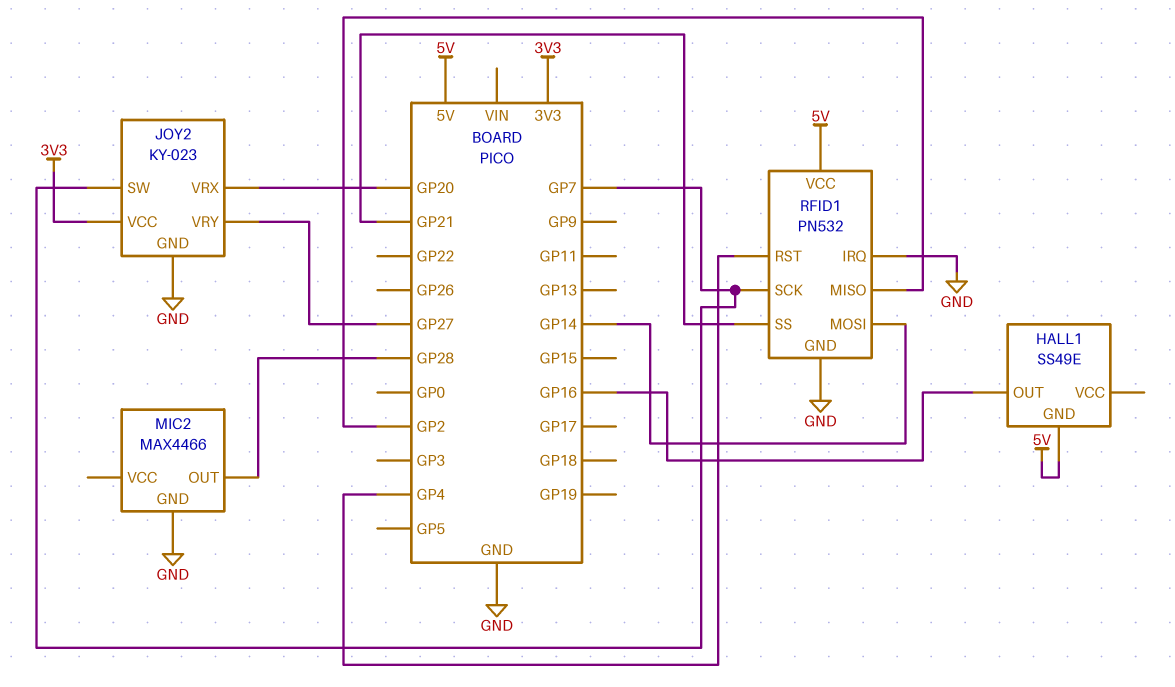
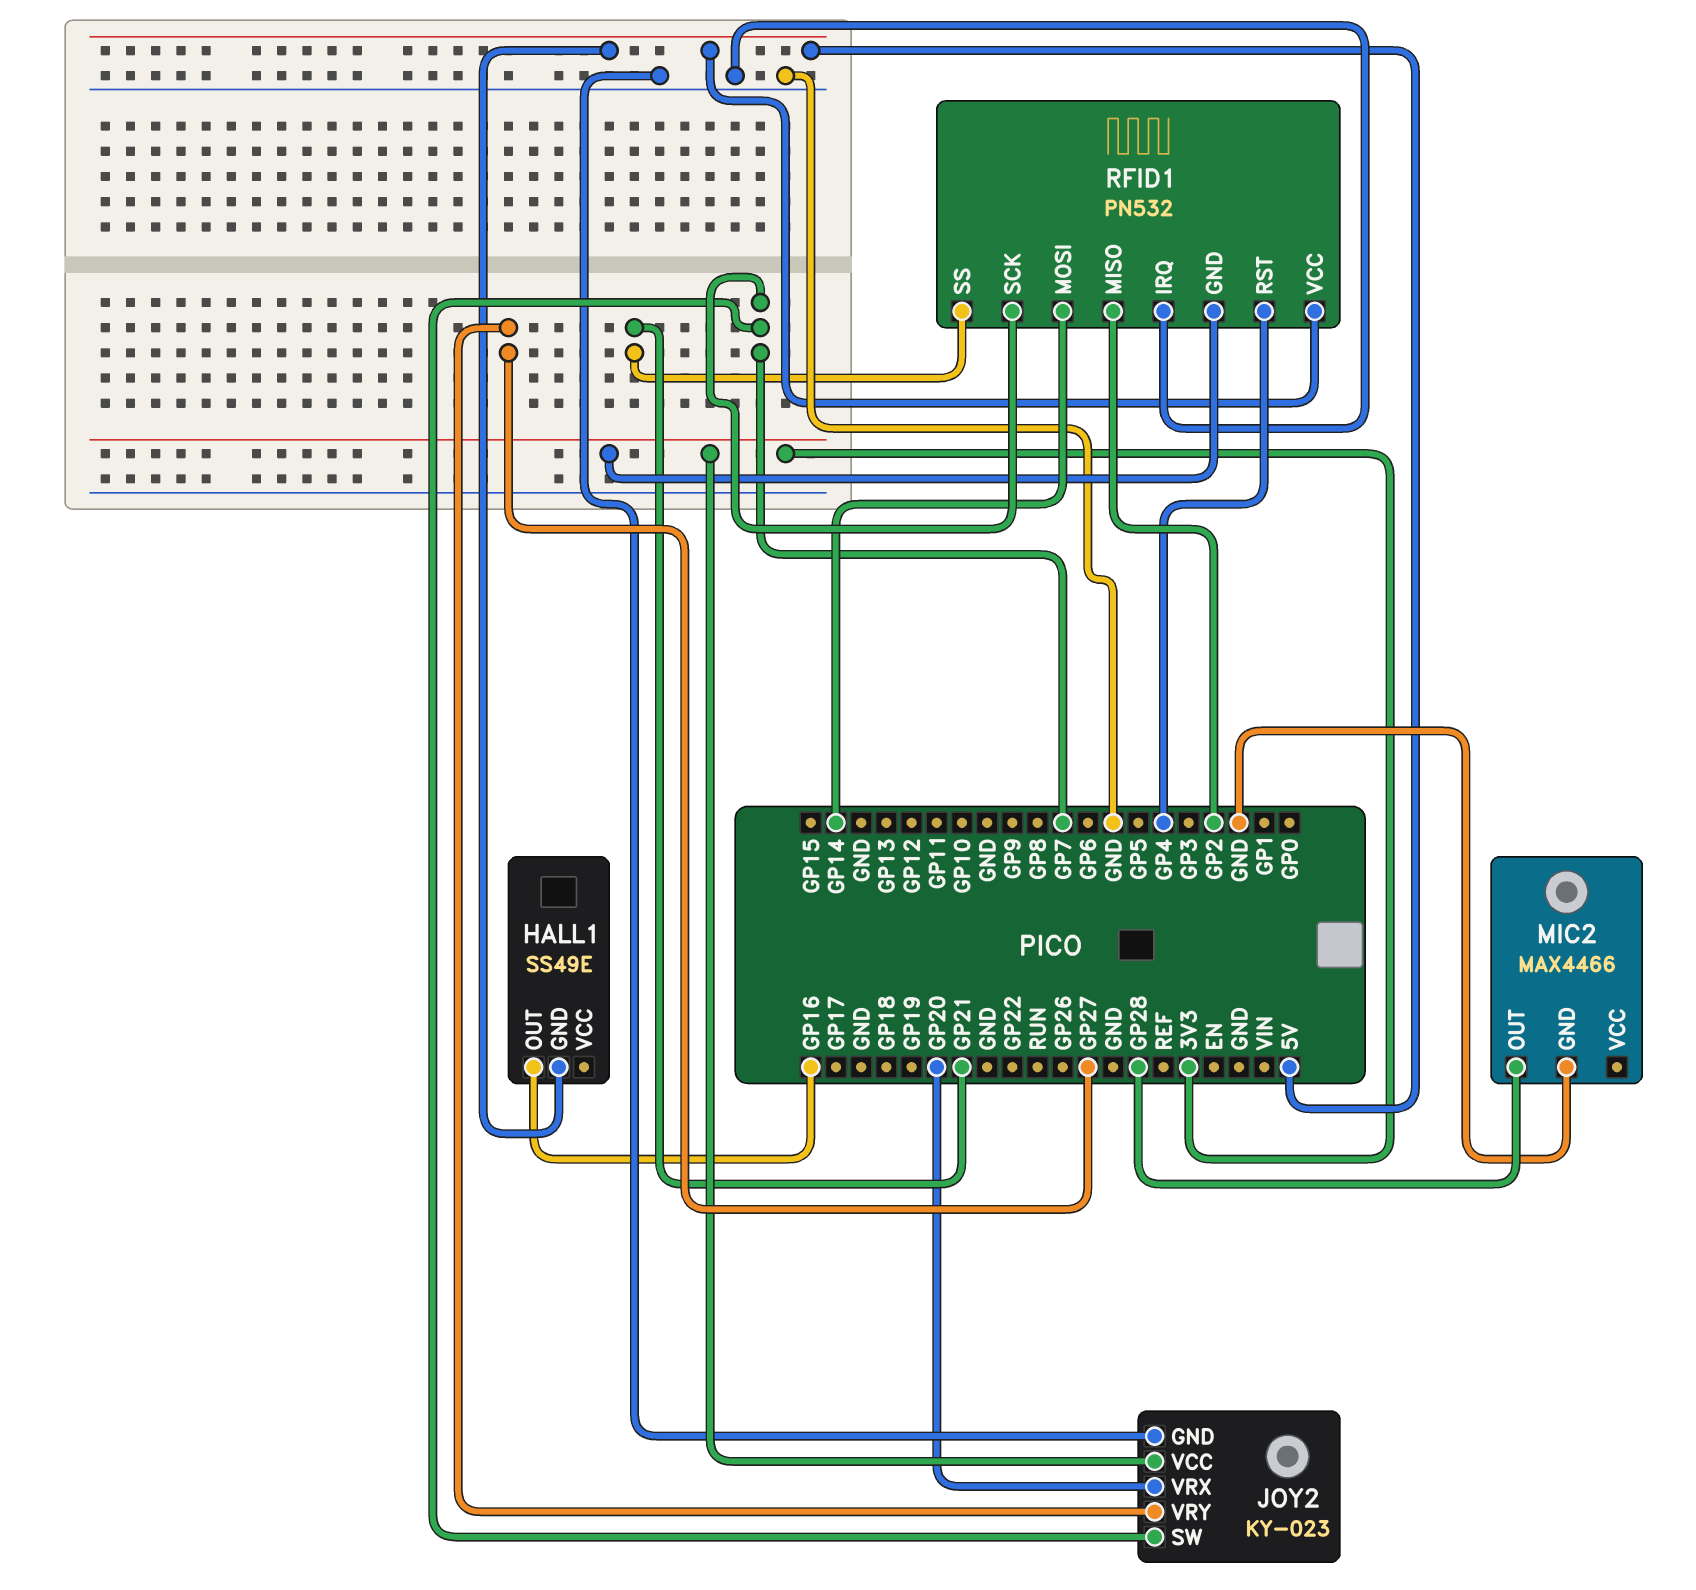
RFID1 pin GND: GND -> 3V3

